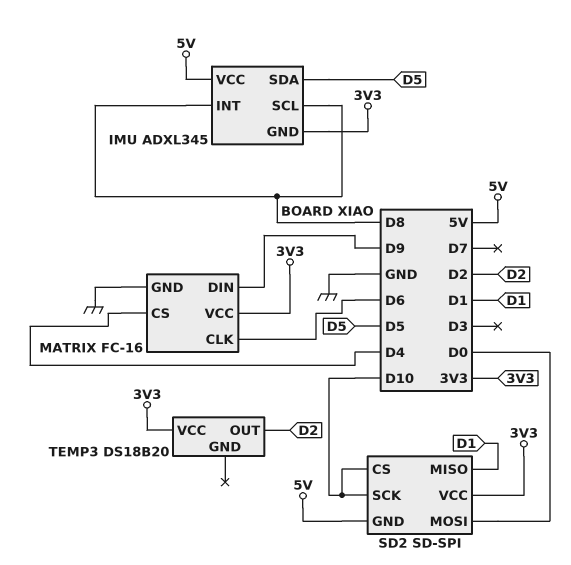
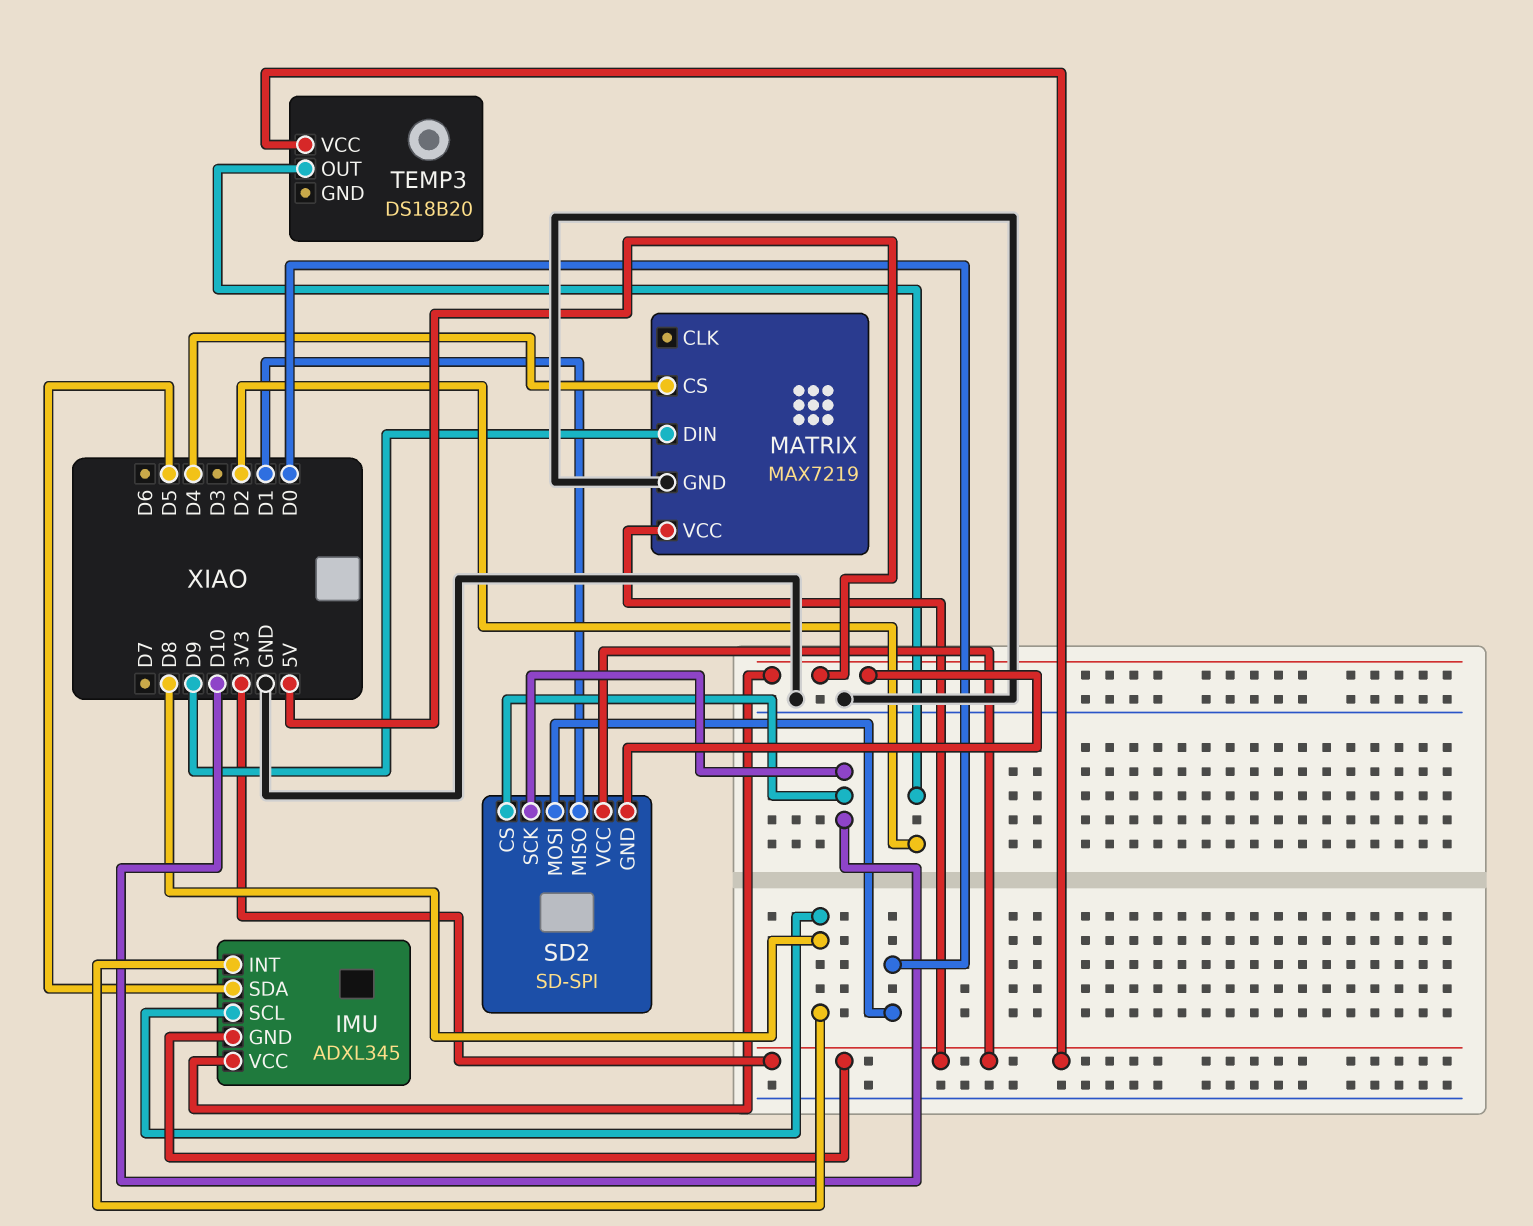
MATRIX: FC-16 -> MAX7219
MATRIX pin CLK: D6 -> none

